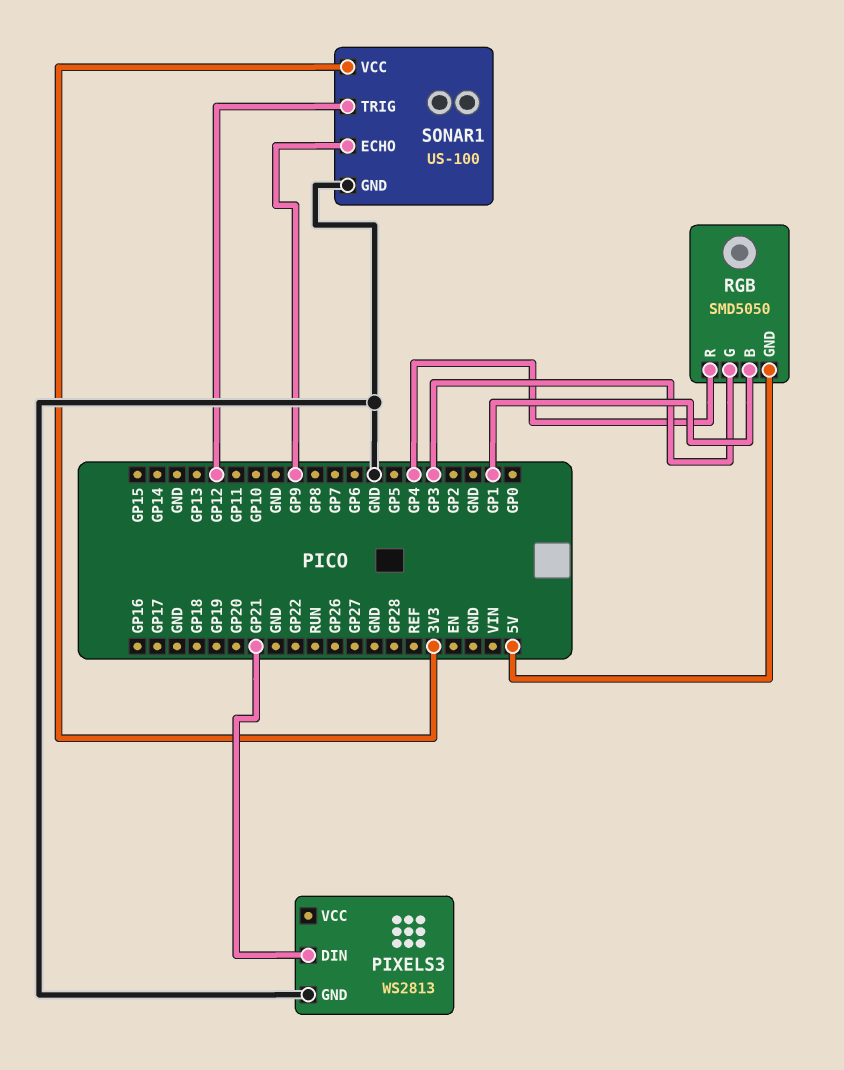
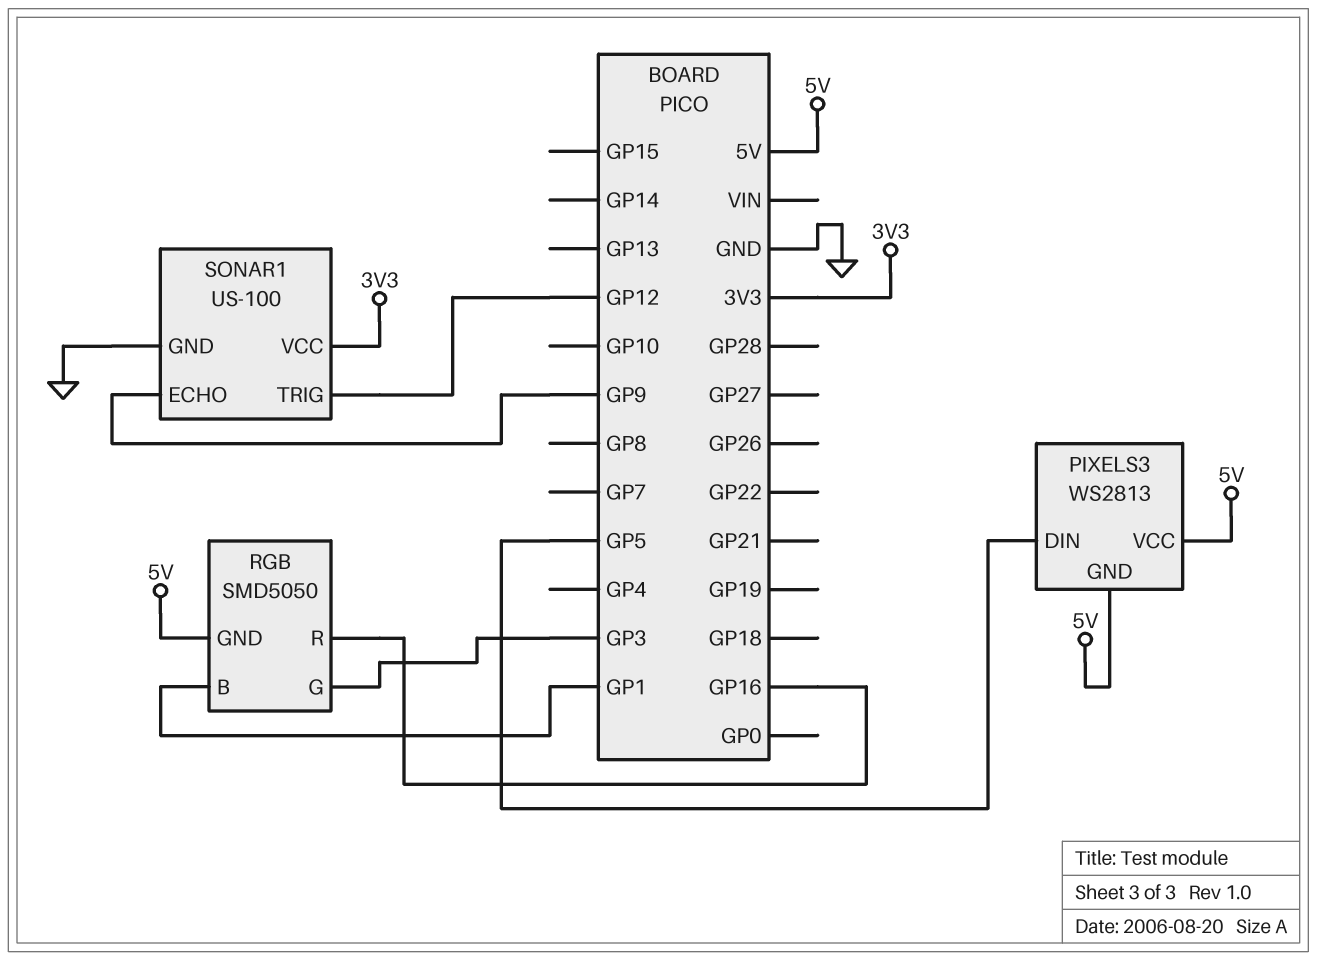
PIXELS3 pin DIN: GP21 -> GP5
PIXELS3 pin GND: GND -> 5V
PIXELS3 pin VCC: none -> 5V
RGB pin R: GP4 -> GP16

